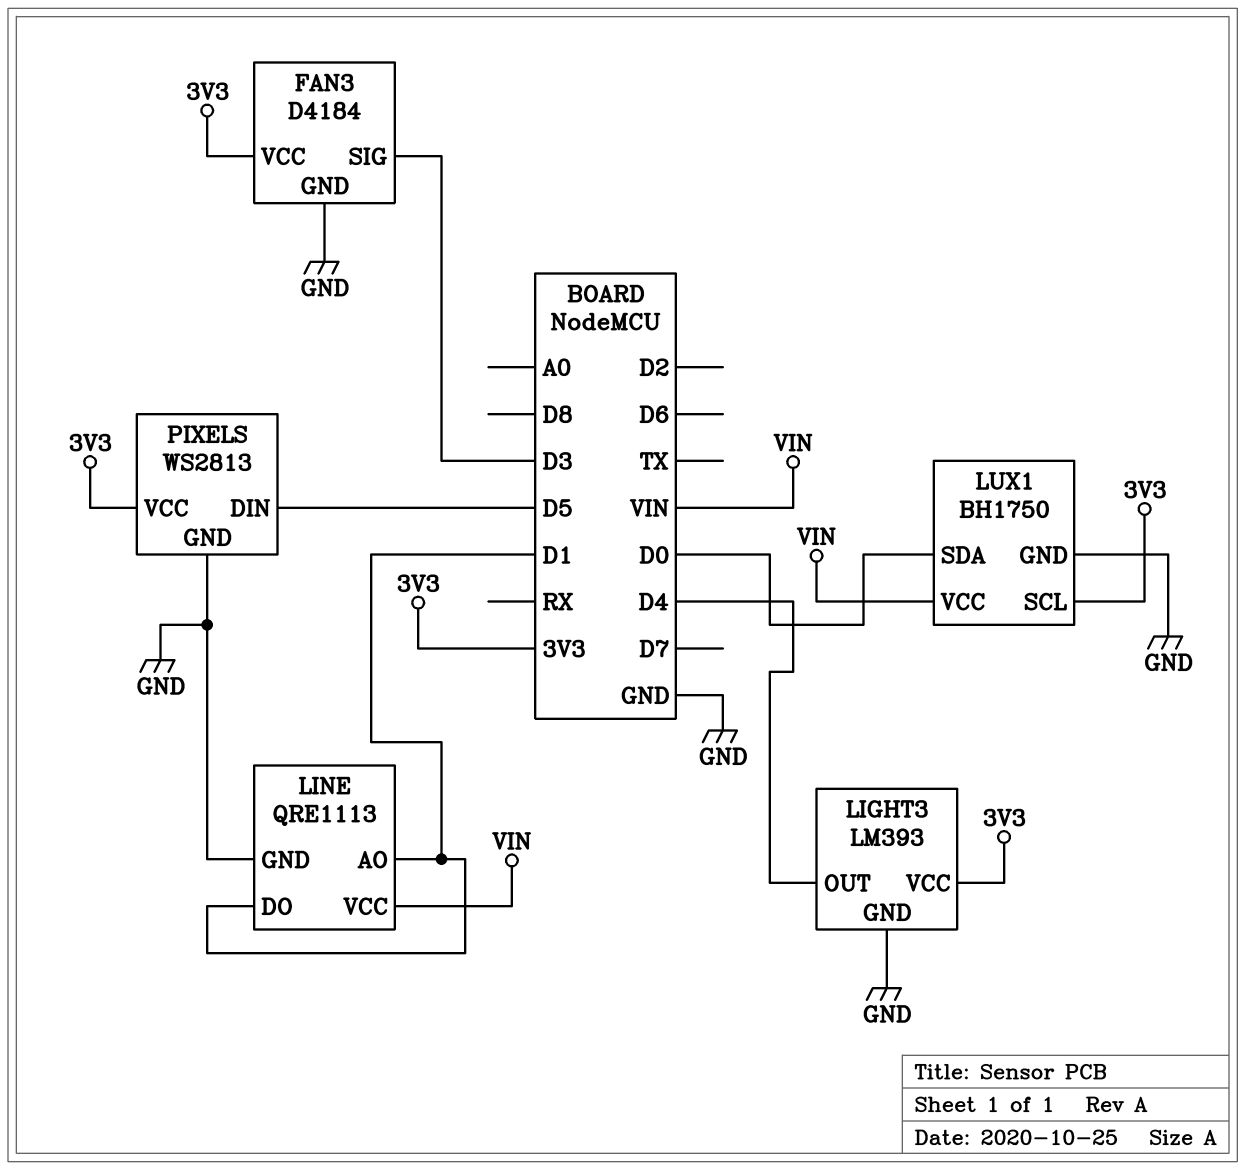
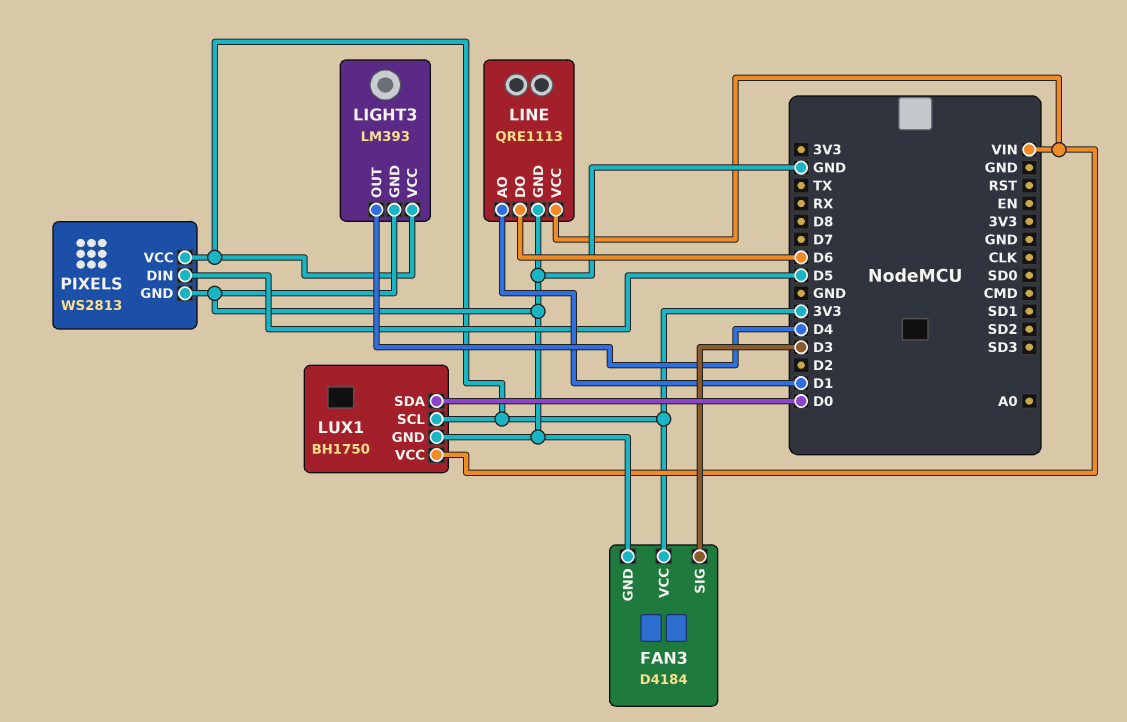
LINE pin DO: D1 -> D6

